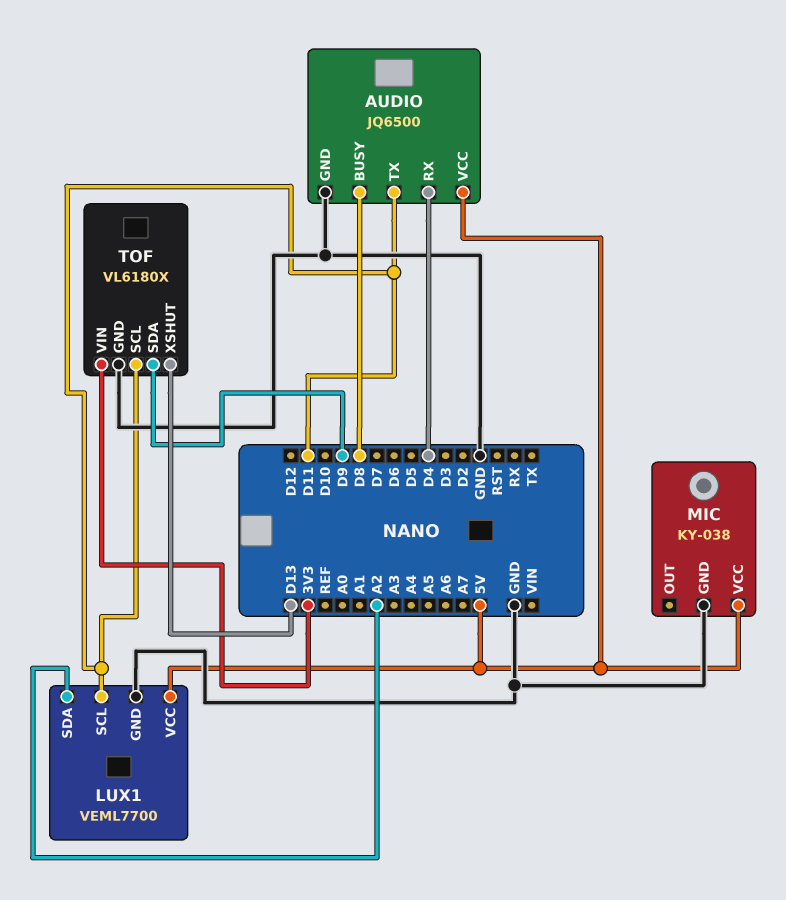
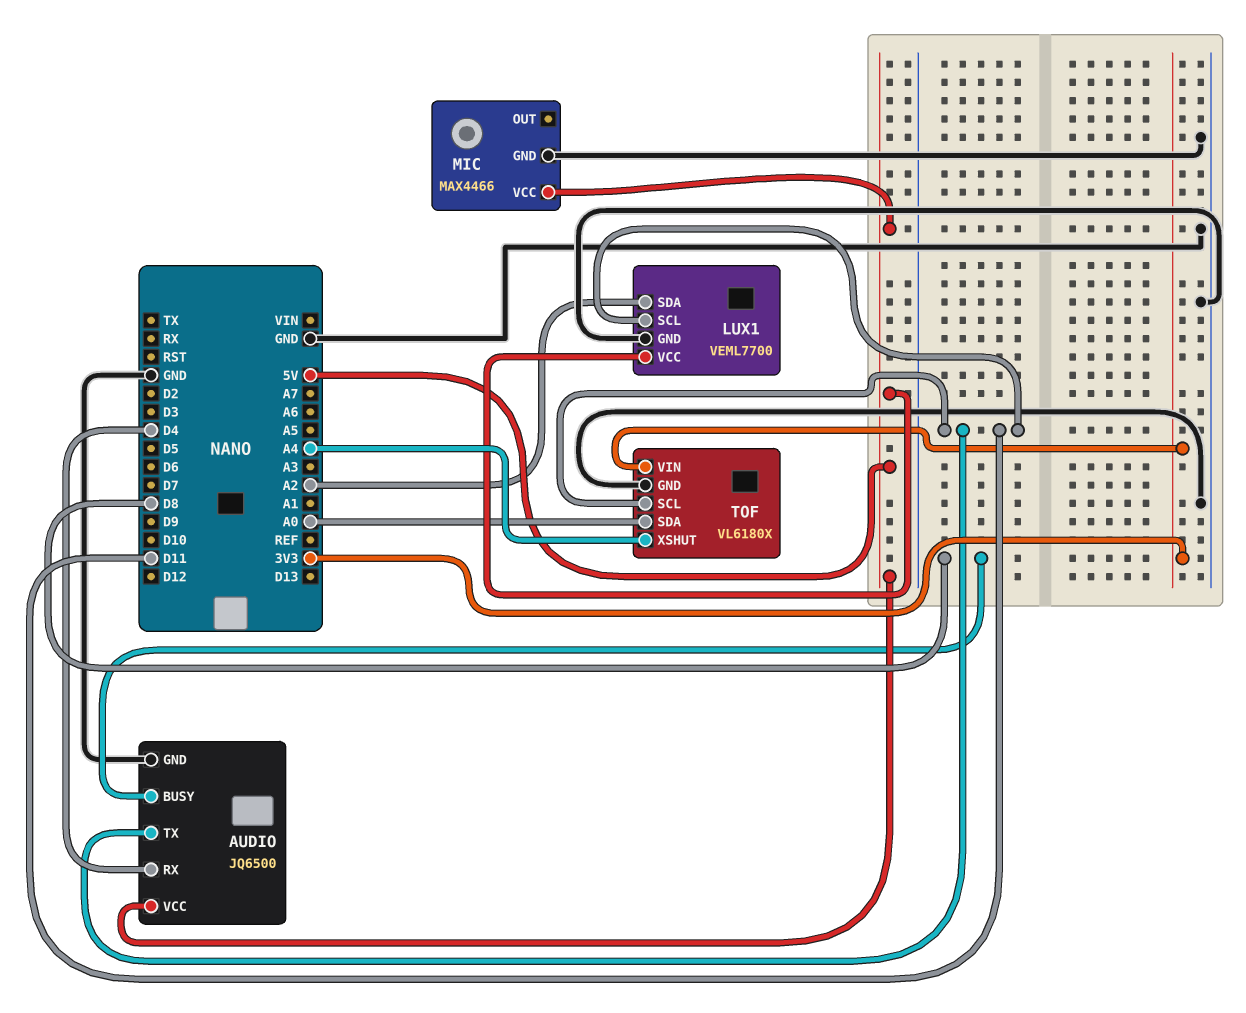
MIC: KY-038 -> MAX4466
TOF pin SDA: D9 -> A0
TOF pin XSHUT: D13 -> A4

